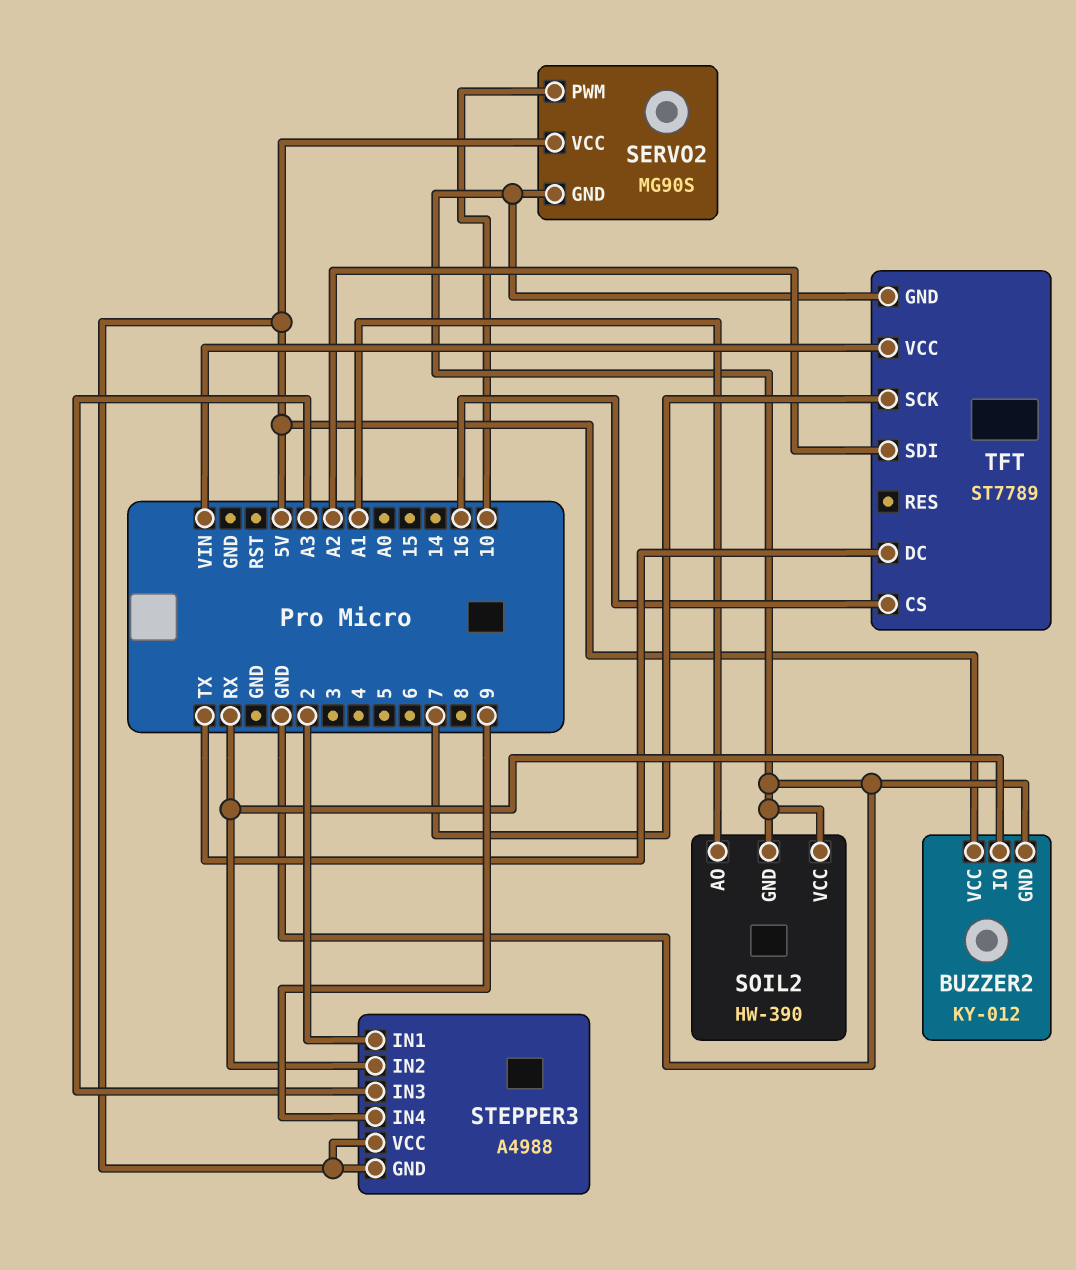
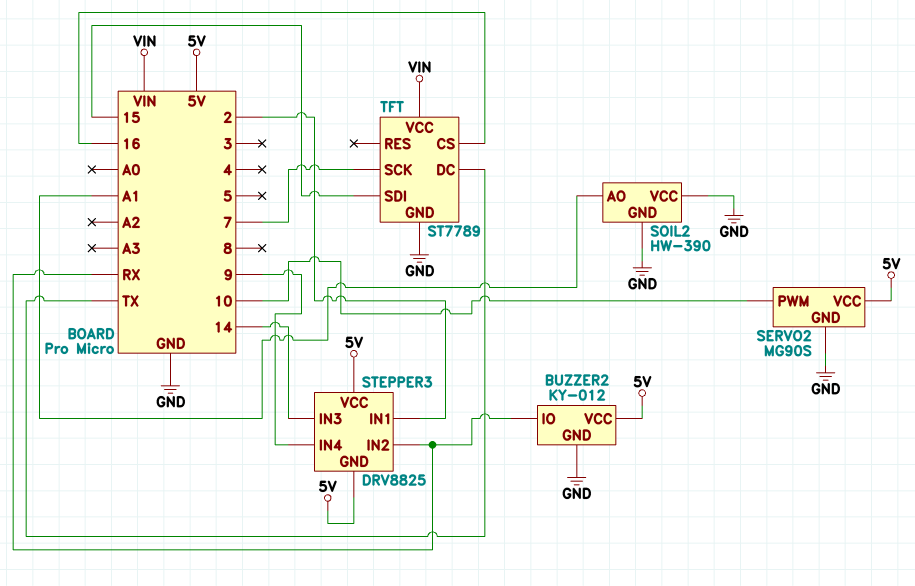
STEPPER3: A4988 -> DRV8825
STEPPER3 pin IN3: A3 -> 14
TFT pin SDI: A2 -> 15

